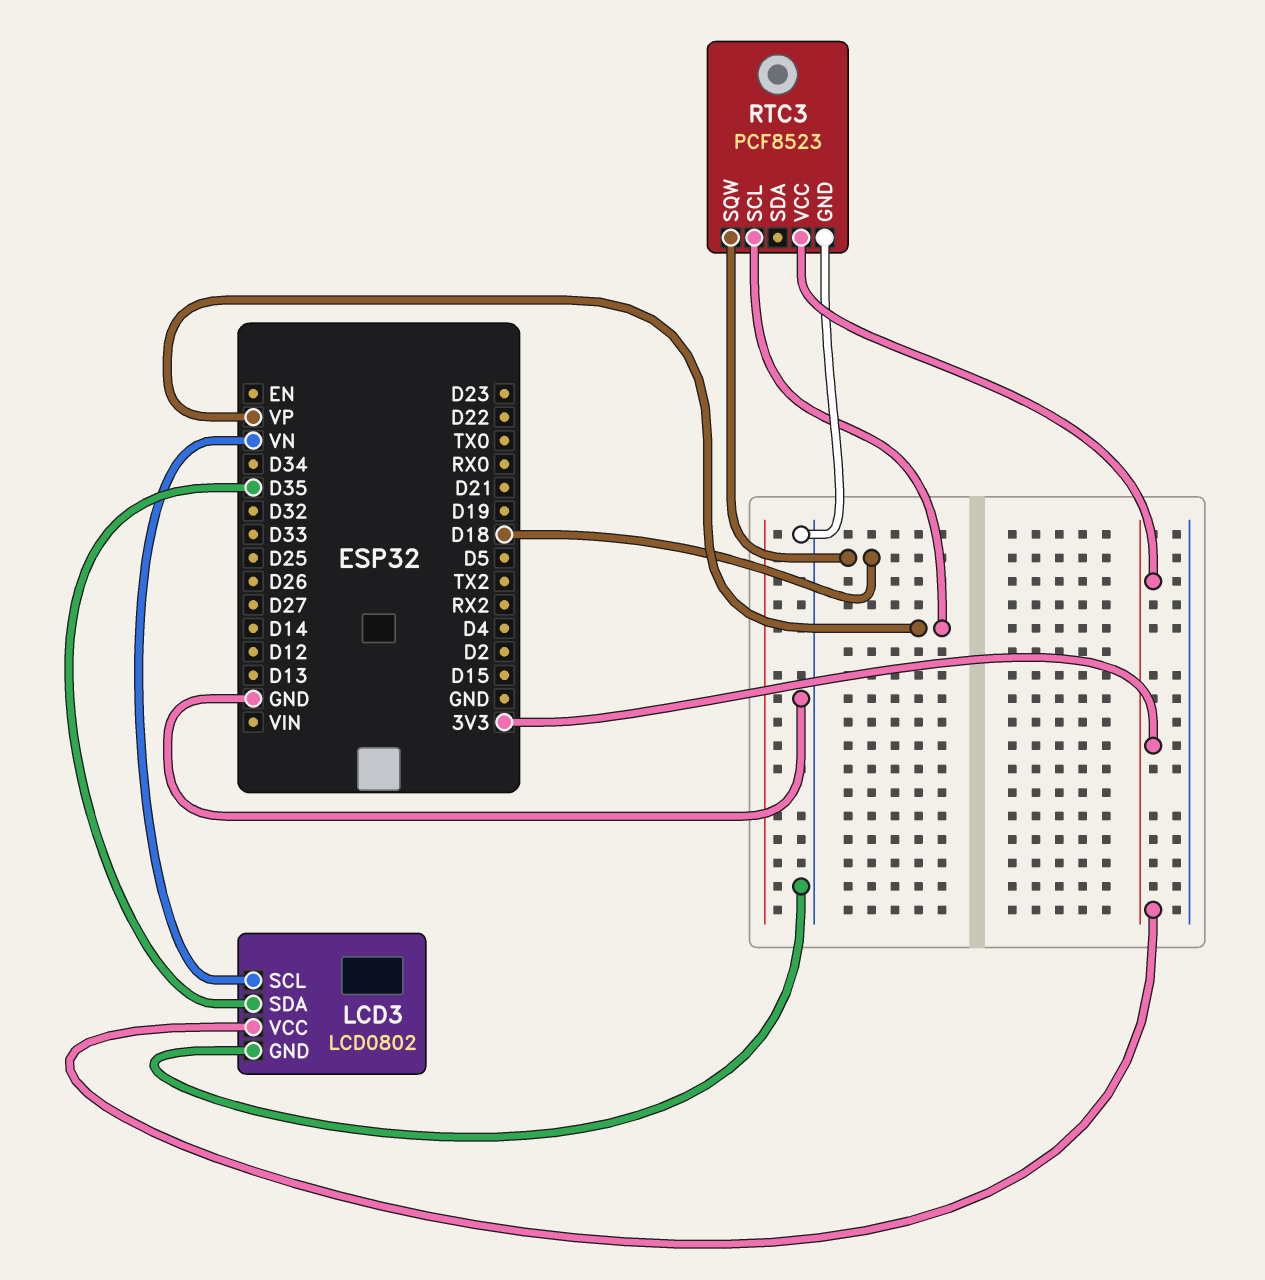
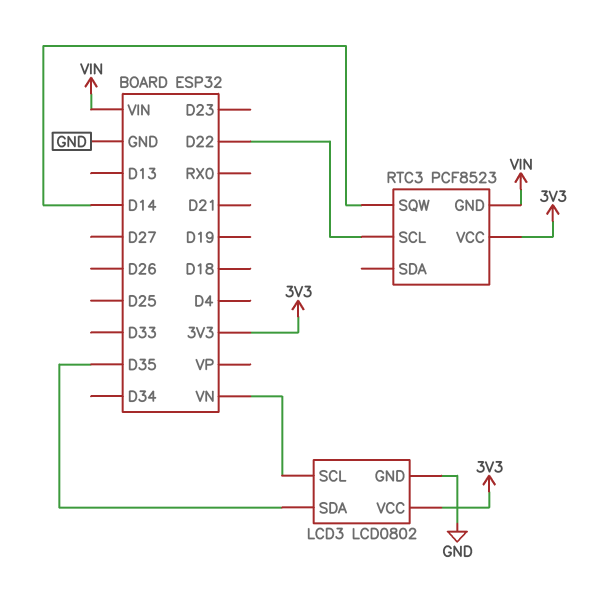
RTC3 pin GND: GND -> VIN
RTC3 pin SCL: VP -> D22
RTC3 pin SQW: D18 -> D14

